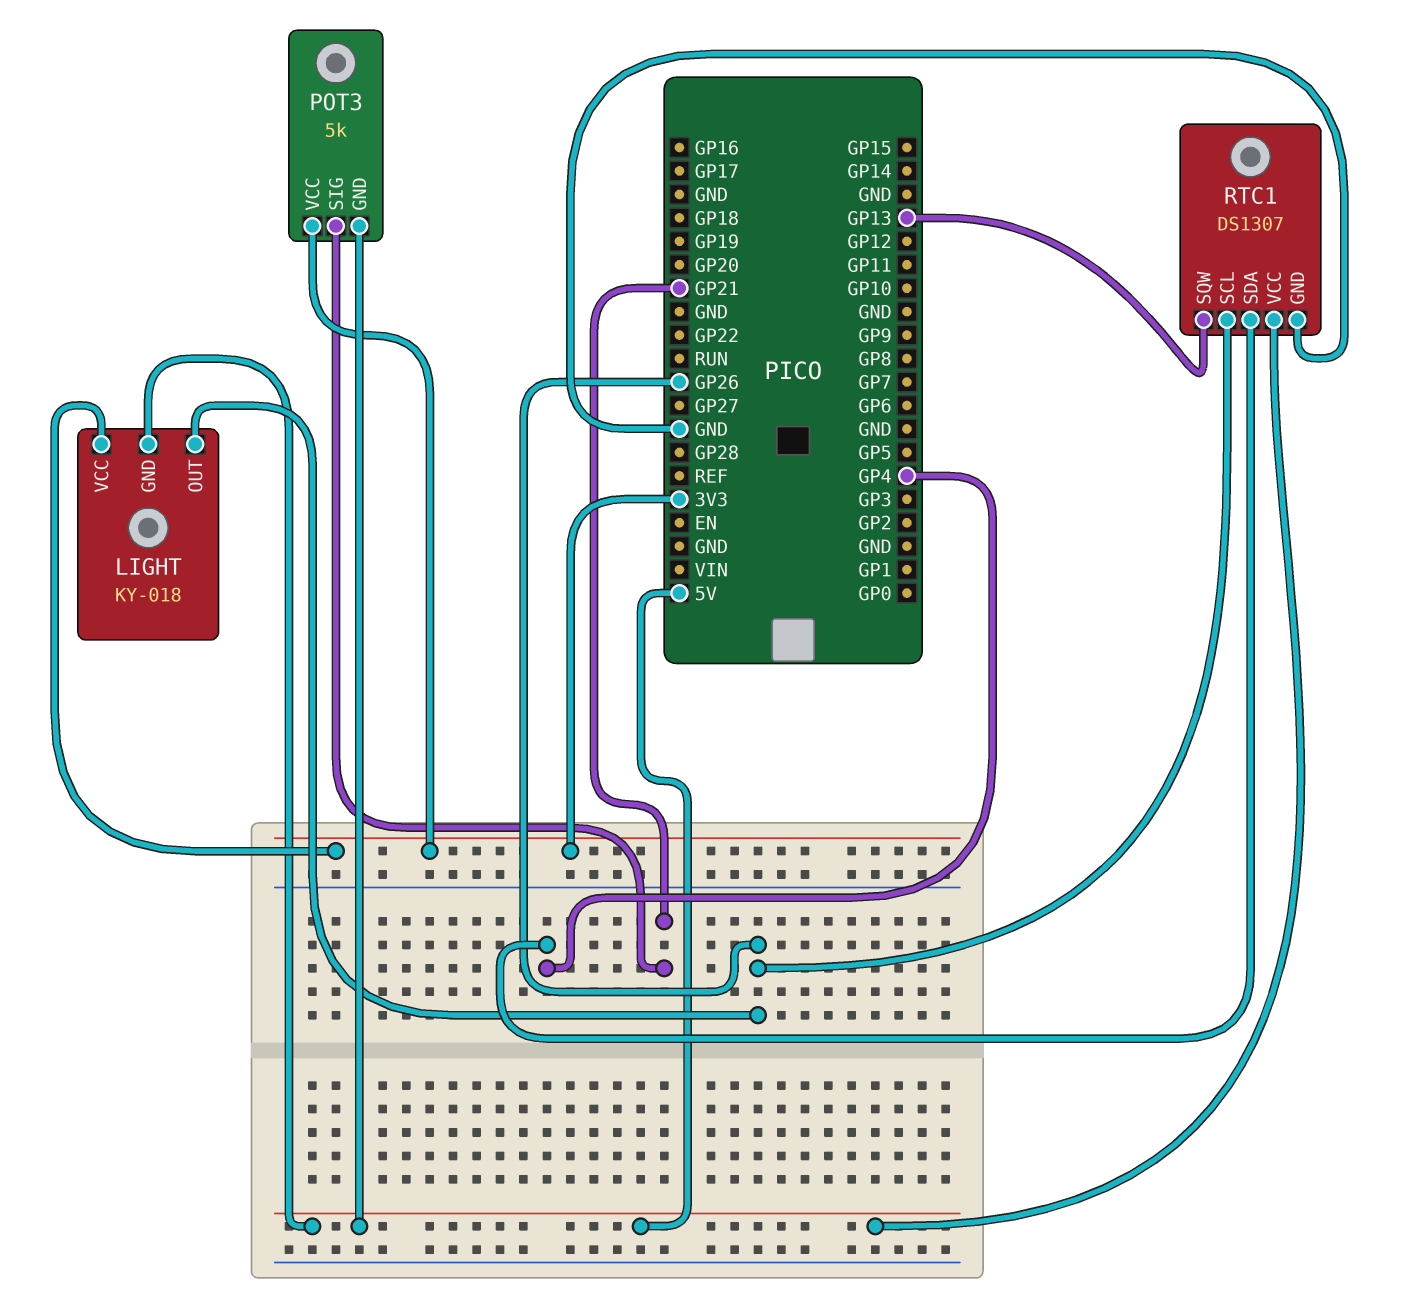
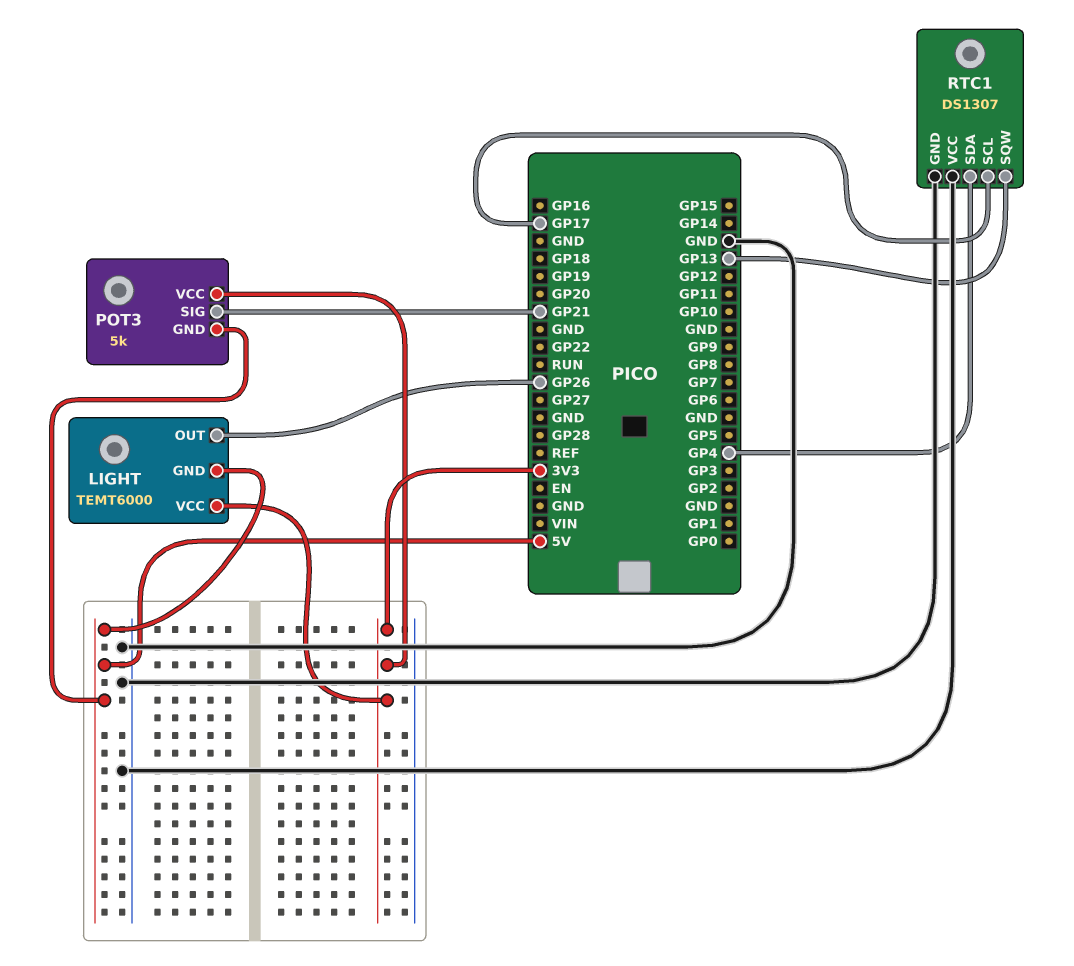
LIGHT: KY-018 -> TEMT6000
RTC1 pin SCL: GP26 -> GP17
RTC1 pin VCC: 5V -> GND

